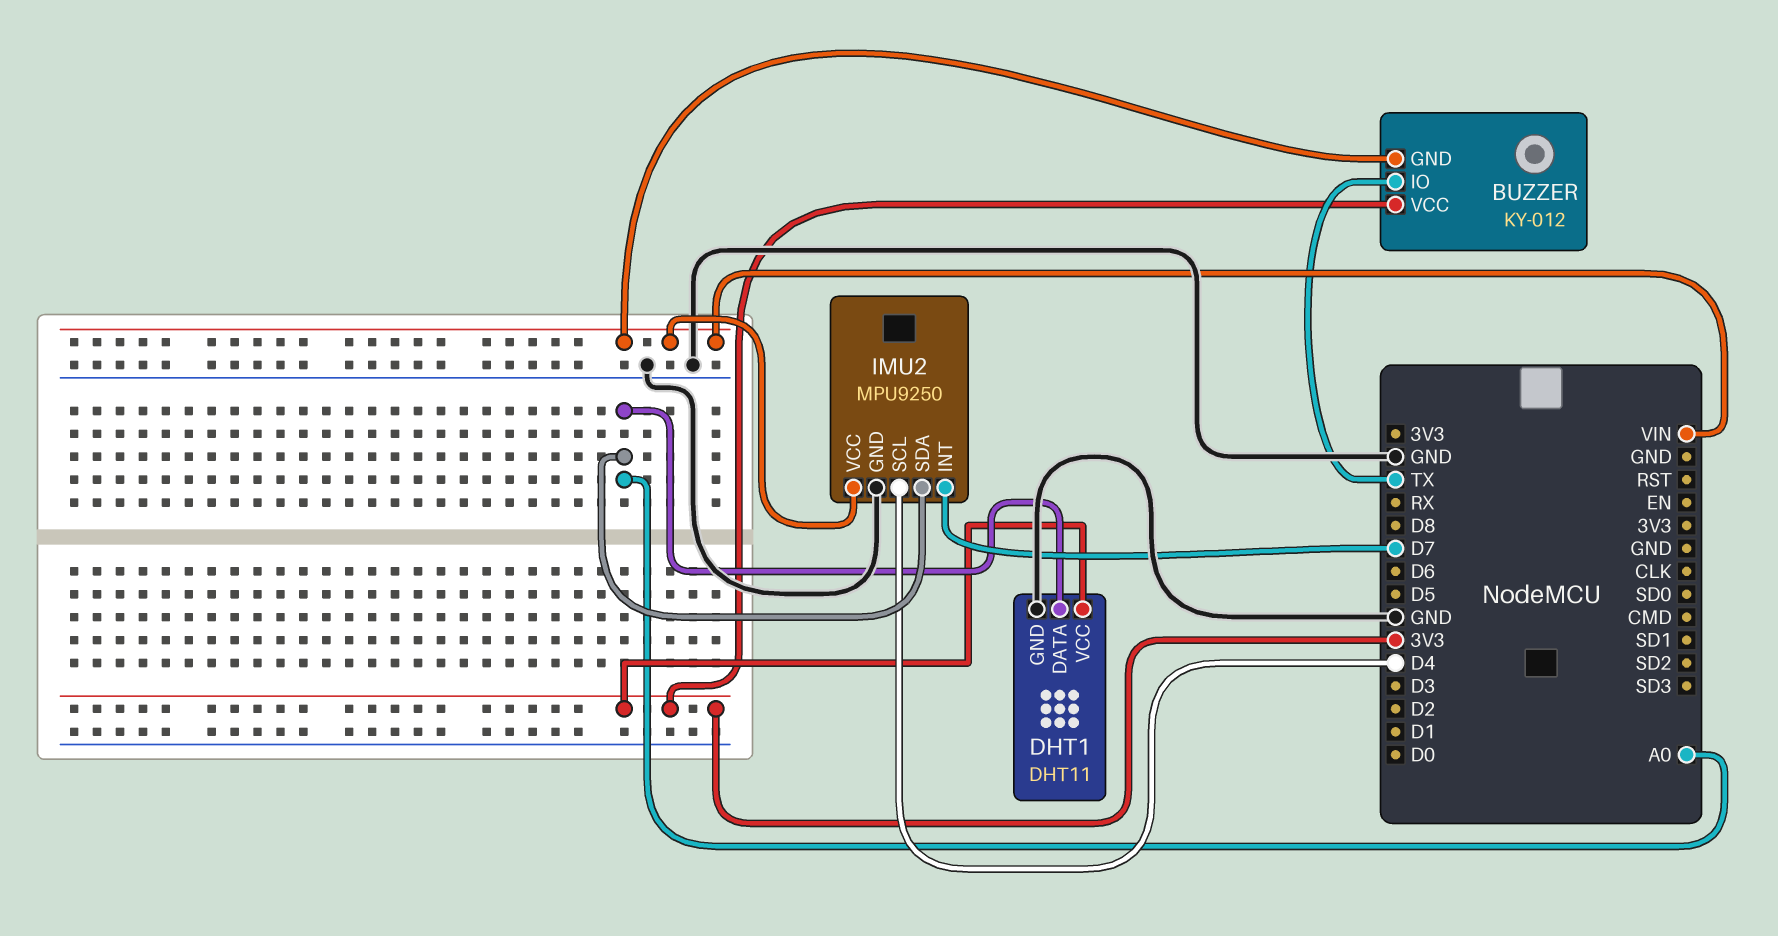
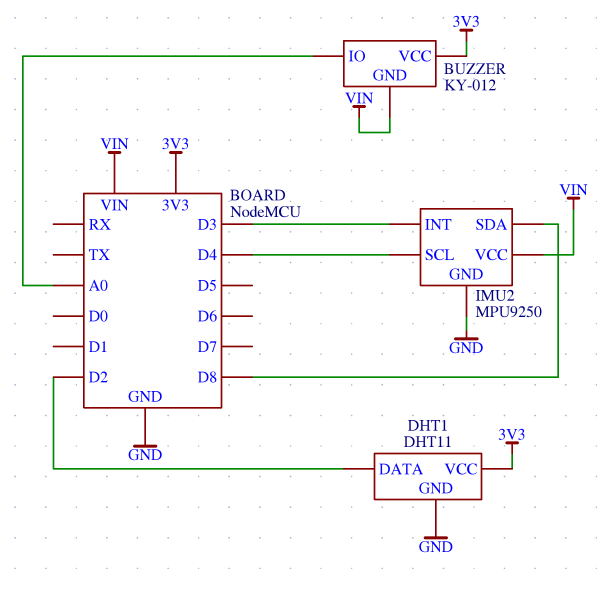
BUZZER pin IO: TX -> A0
DHT1 pin DATA: A0 -> D2
IMU2 pin INT: D7 -> D3
IMU2 pin SDA: A0 -> D8

